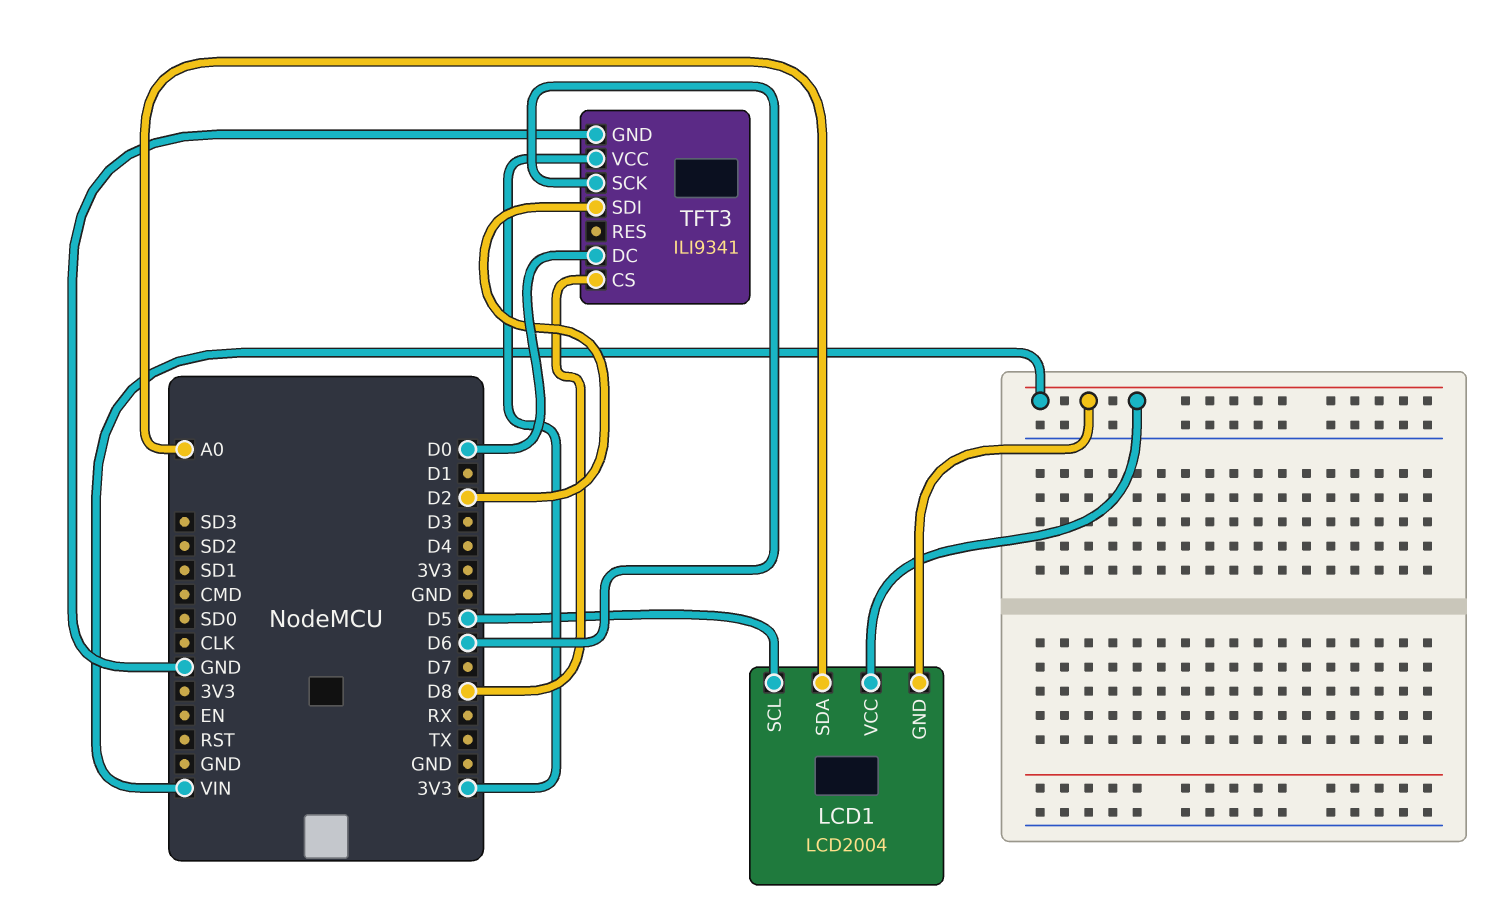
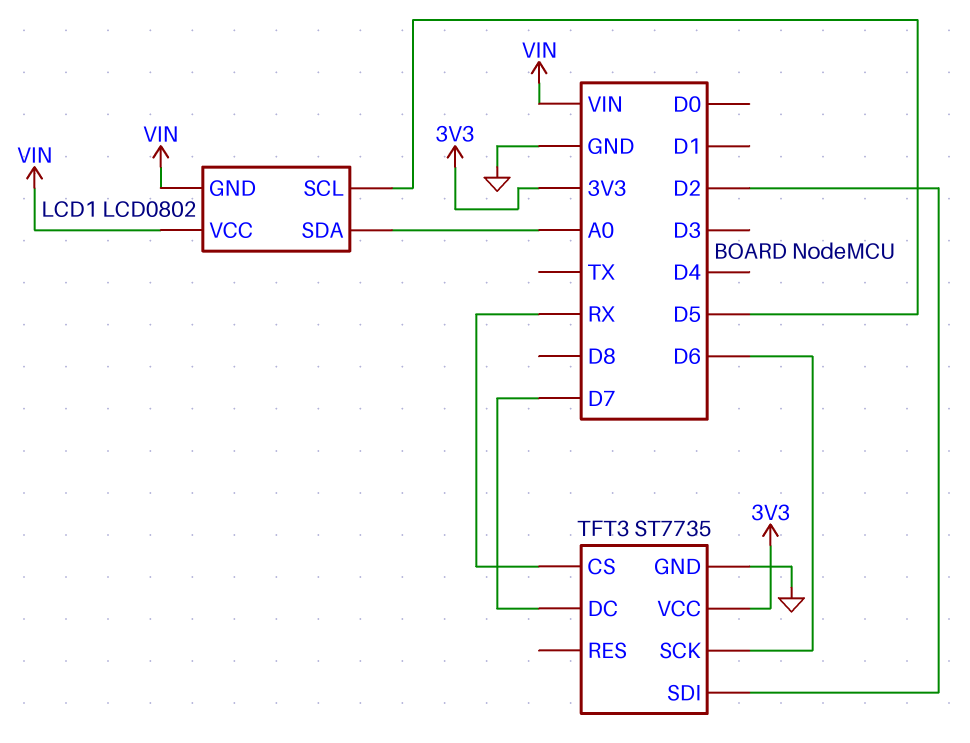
LCD1: LCD2004 -> LCD0802
TFT3: ILI9341 -> ST7735
TFT3 pin CS: D8 -> RX
TFT3 pin DC: D0 -> D7

